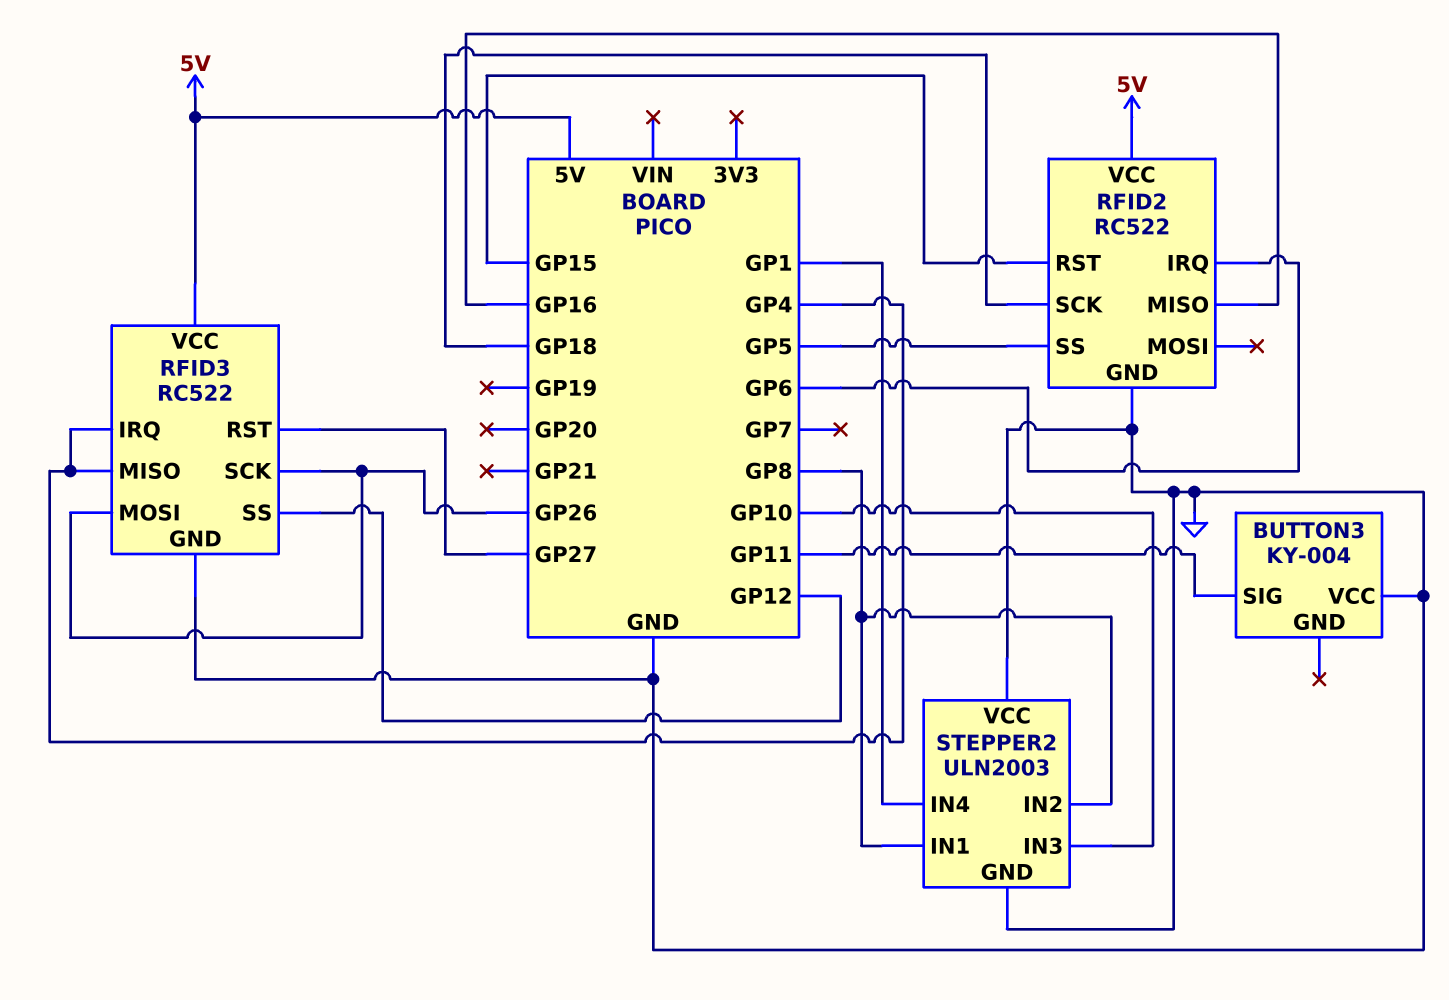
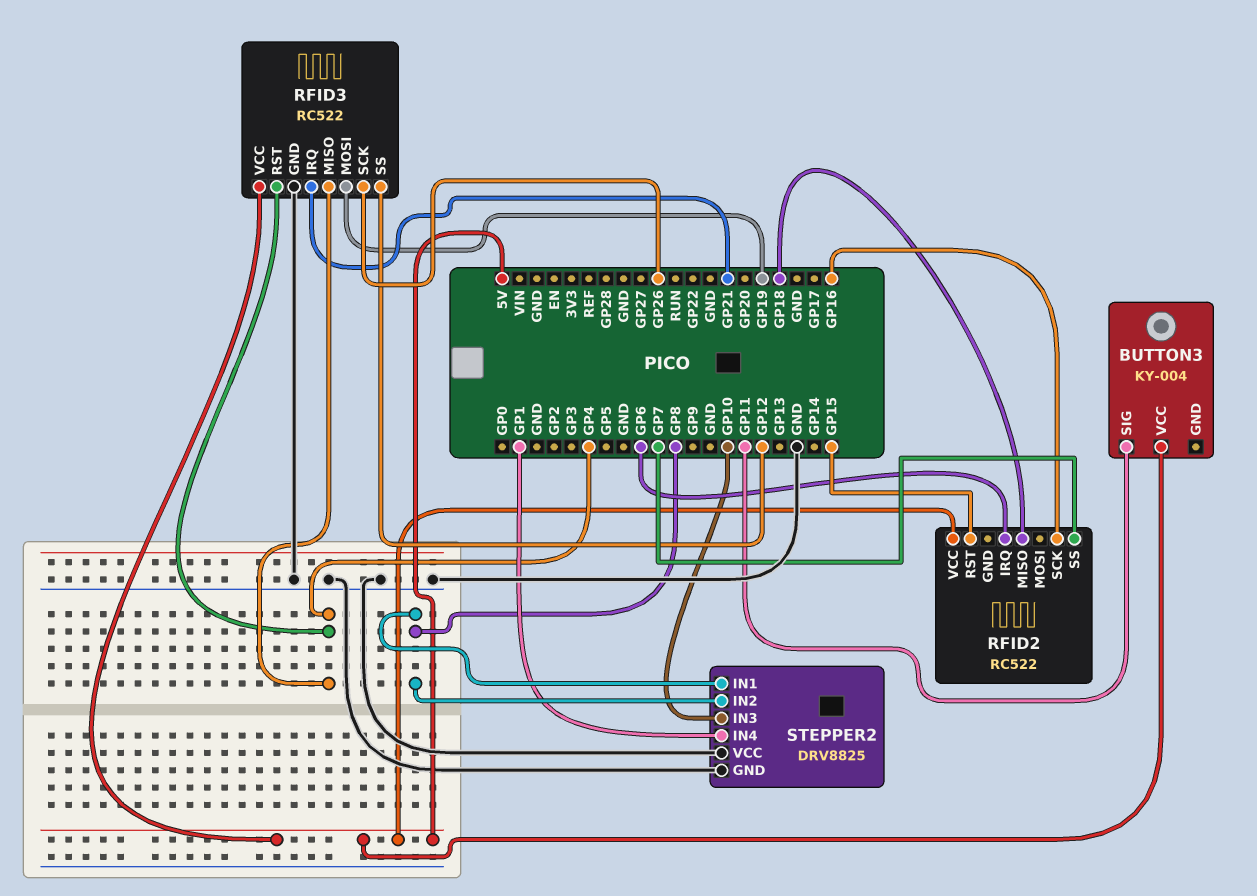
BUTTON3 pin VCC: GND -> 5V
RFID2 pin GND: GND -> none
RFID2 pin MISO: GP16 -> GP18
RFID2 pin SCK: GP18 -> GP16
RFID2 pin SS: GP5 -> GP7
RFID3 pin IRQ: GP4 -> GP21
RFID3 pin MOSI: GP26 -> GP19
RFID3 pin RST: GP27 -> GP4
STEPPER2: ULN2003 -> DRV8825

